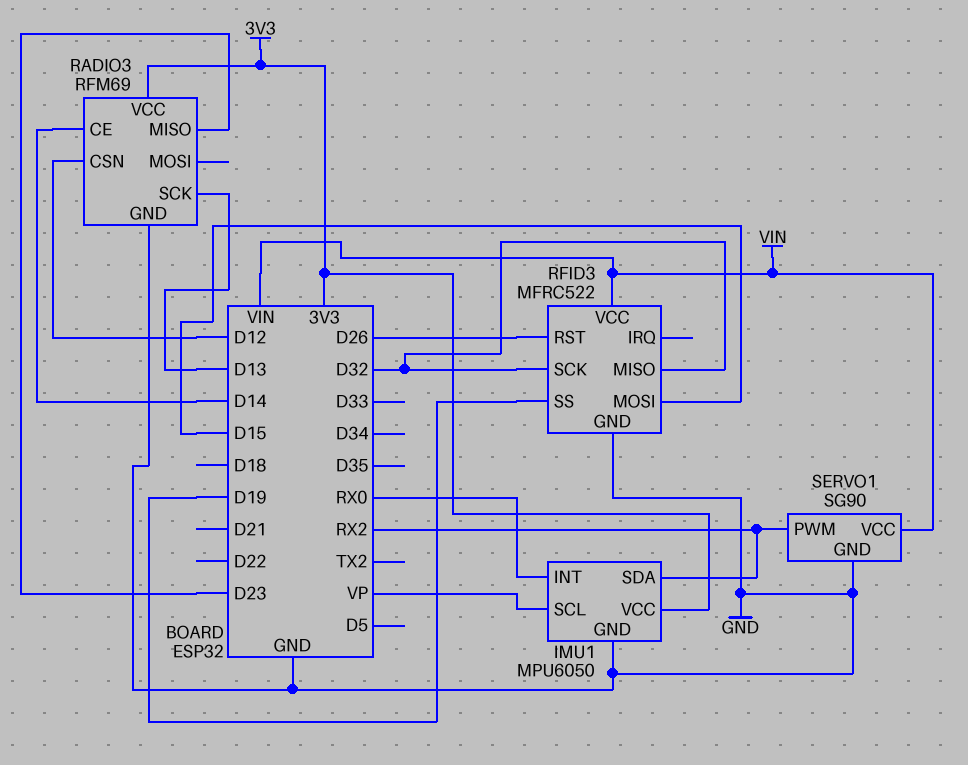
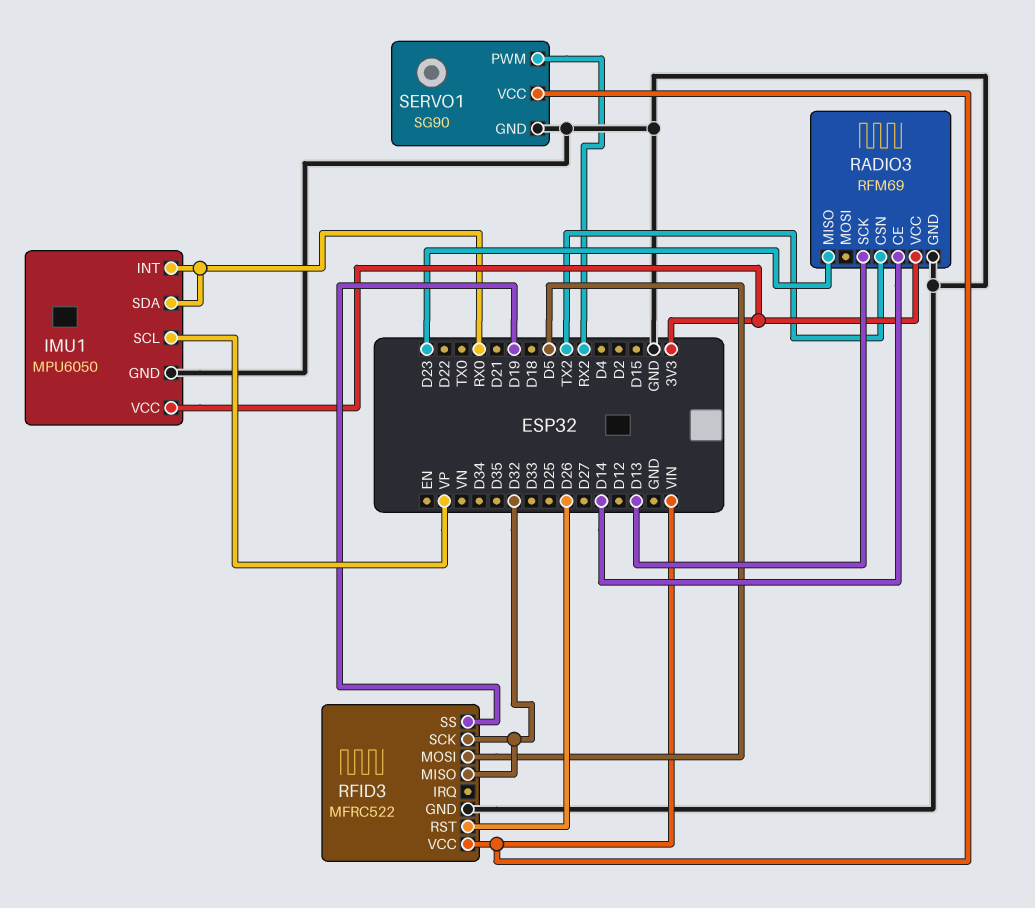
IMU1 pin SDA: RX2 -> RX0
RADIO3 pin CSN: D12 -> TX2
RFID3 pin MOSI: D15 -> D5

